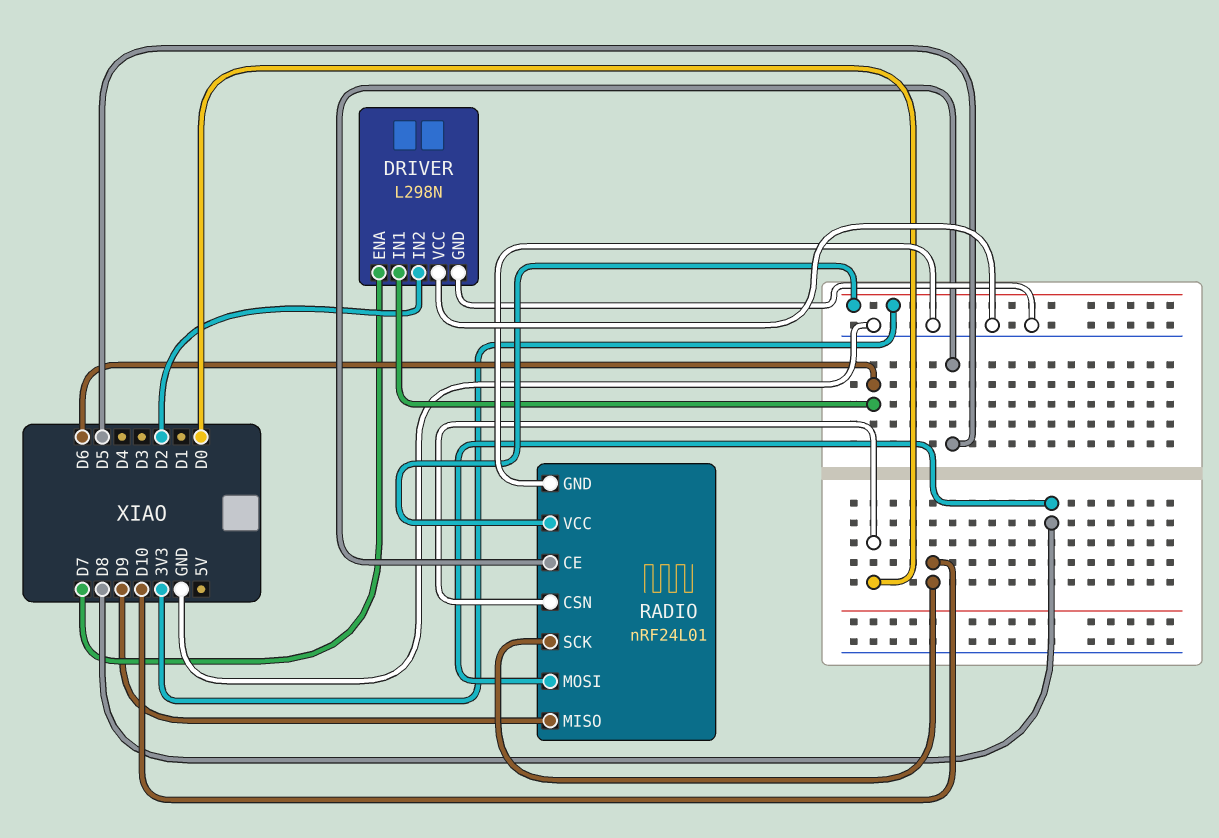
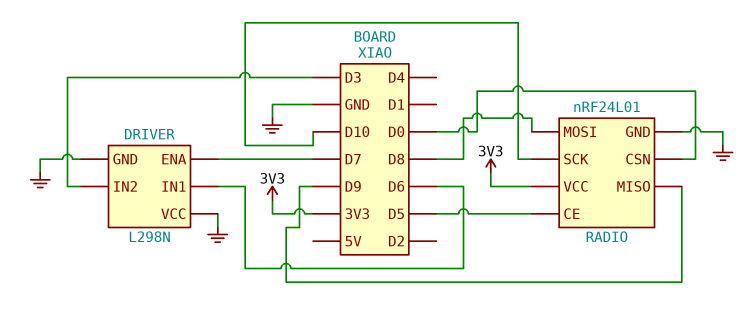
DRIVER pin IN2: D2 -> D3

